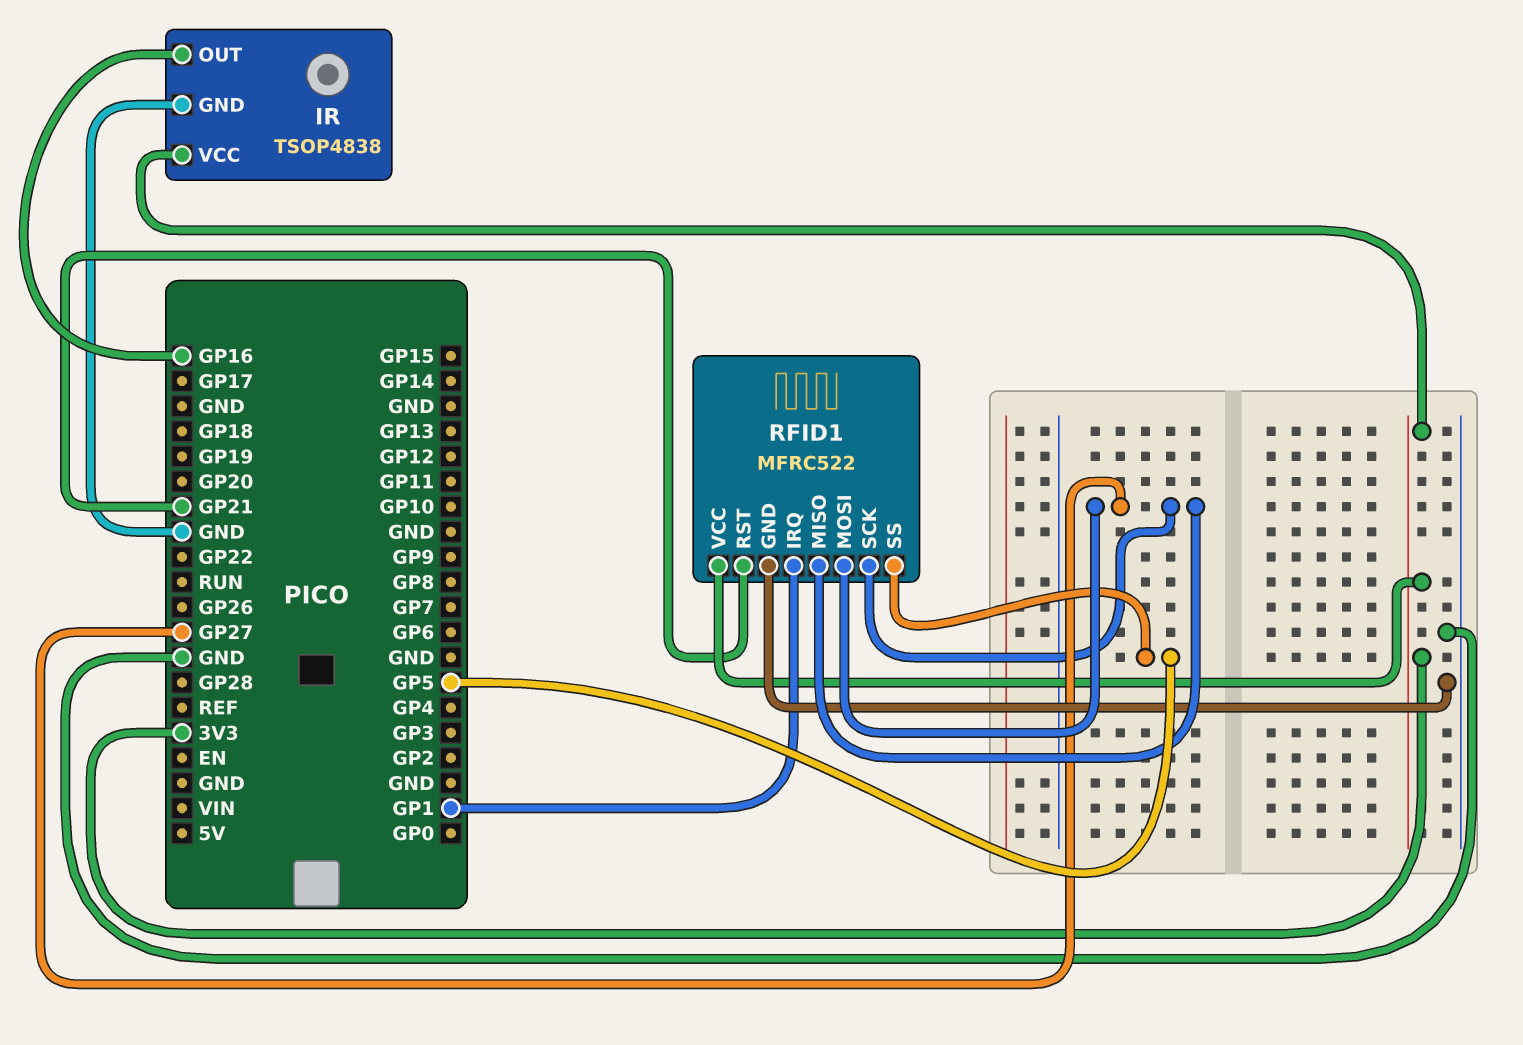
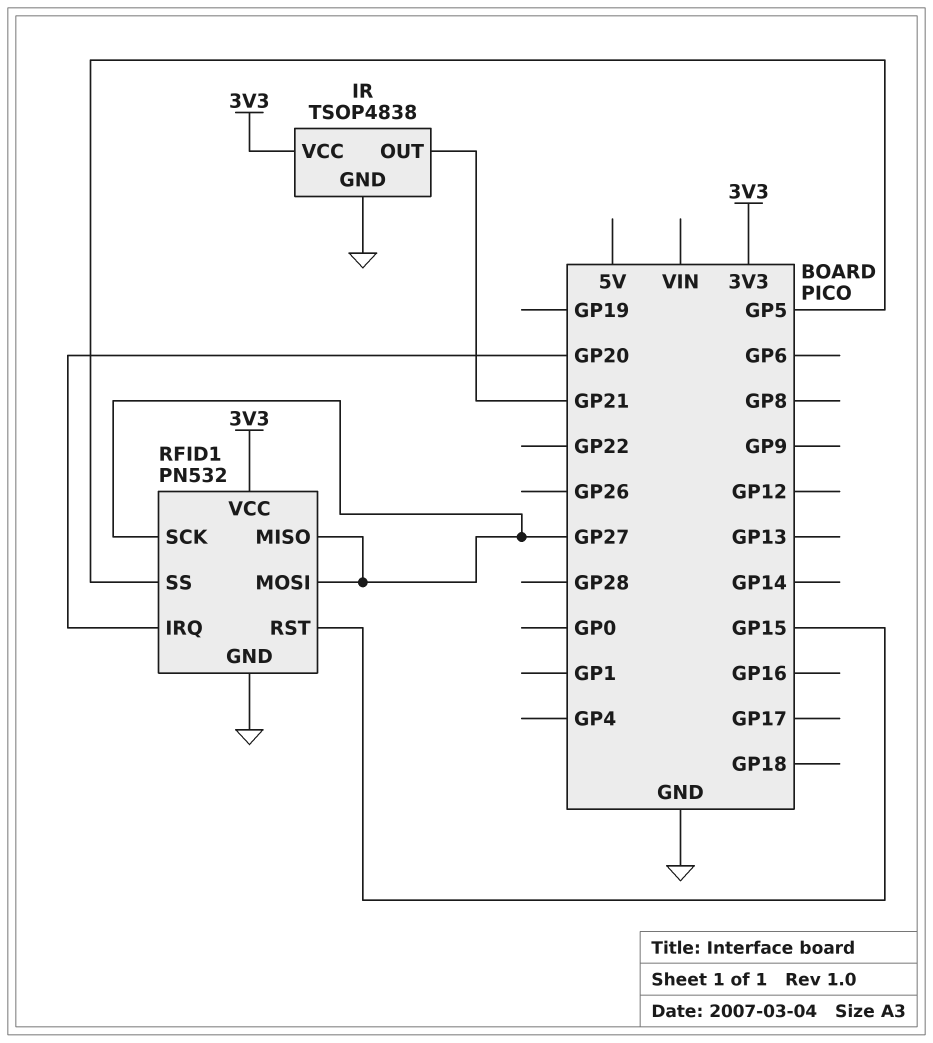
IR pin OUT: GP16 -> GP21
RFID1: MFRC522 -> PN532
RFID1 pin IRQ: GP1 -> GP20
RFID1 pin RST: GP21 -> GP15

